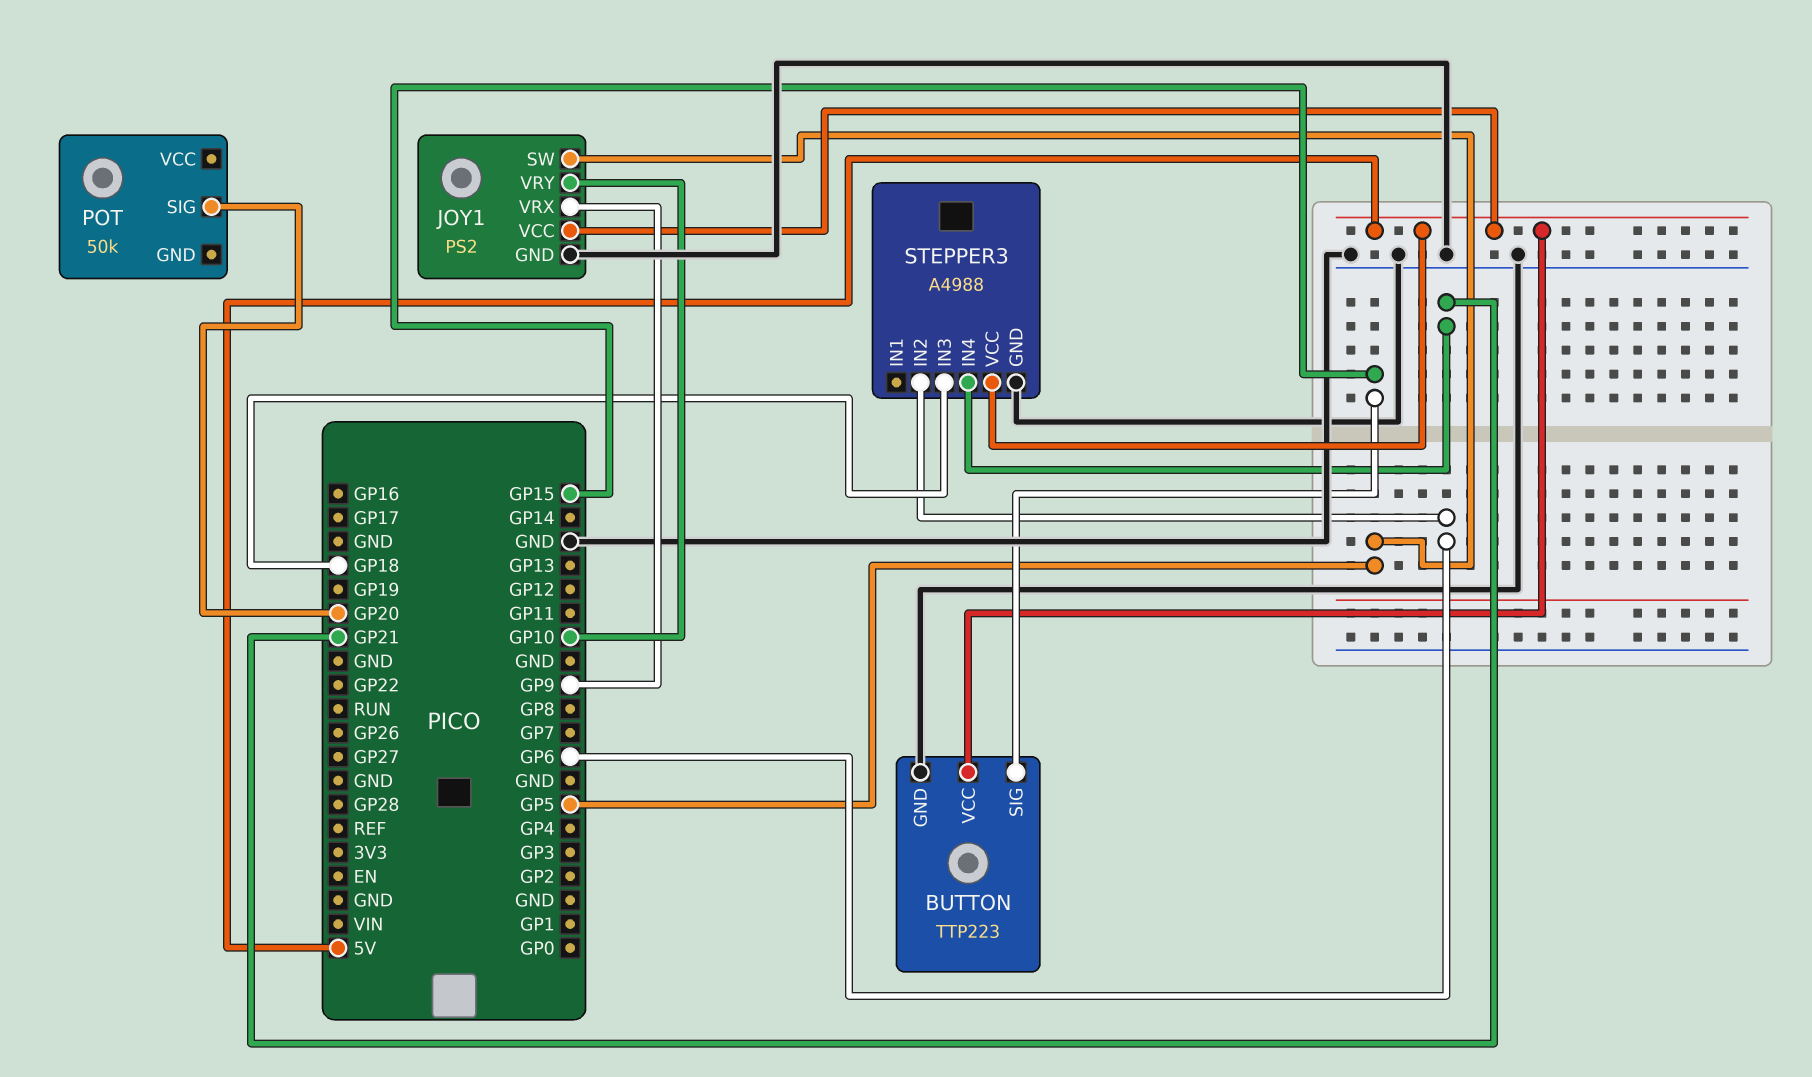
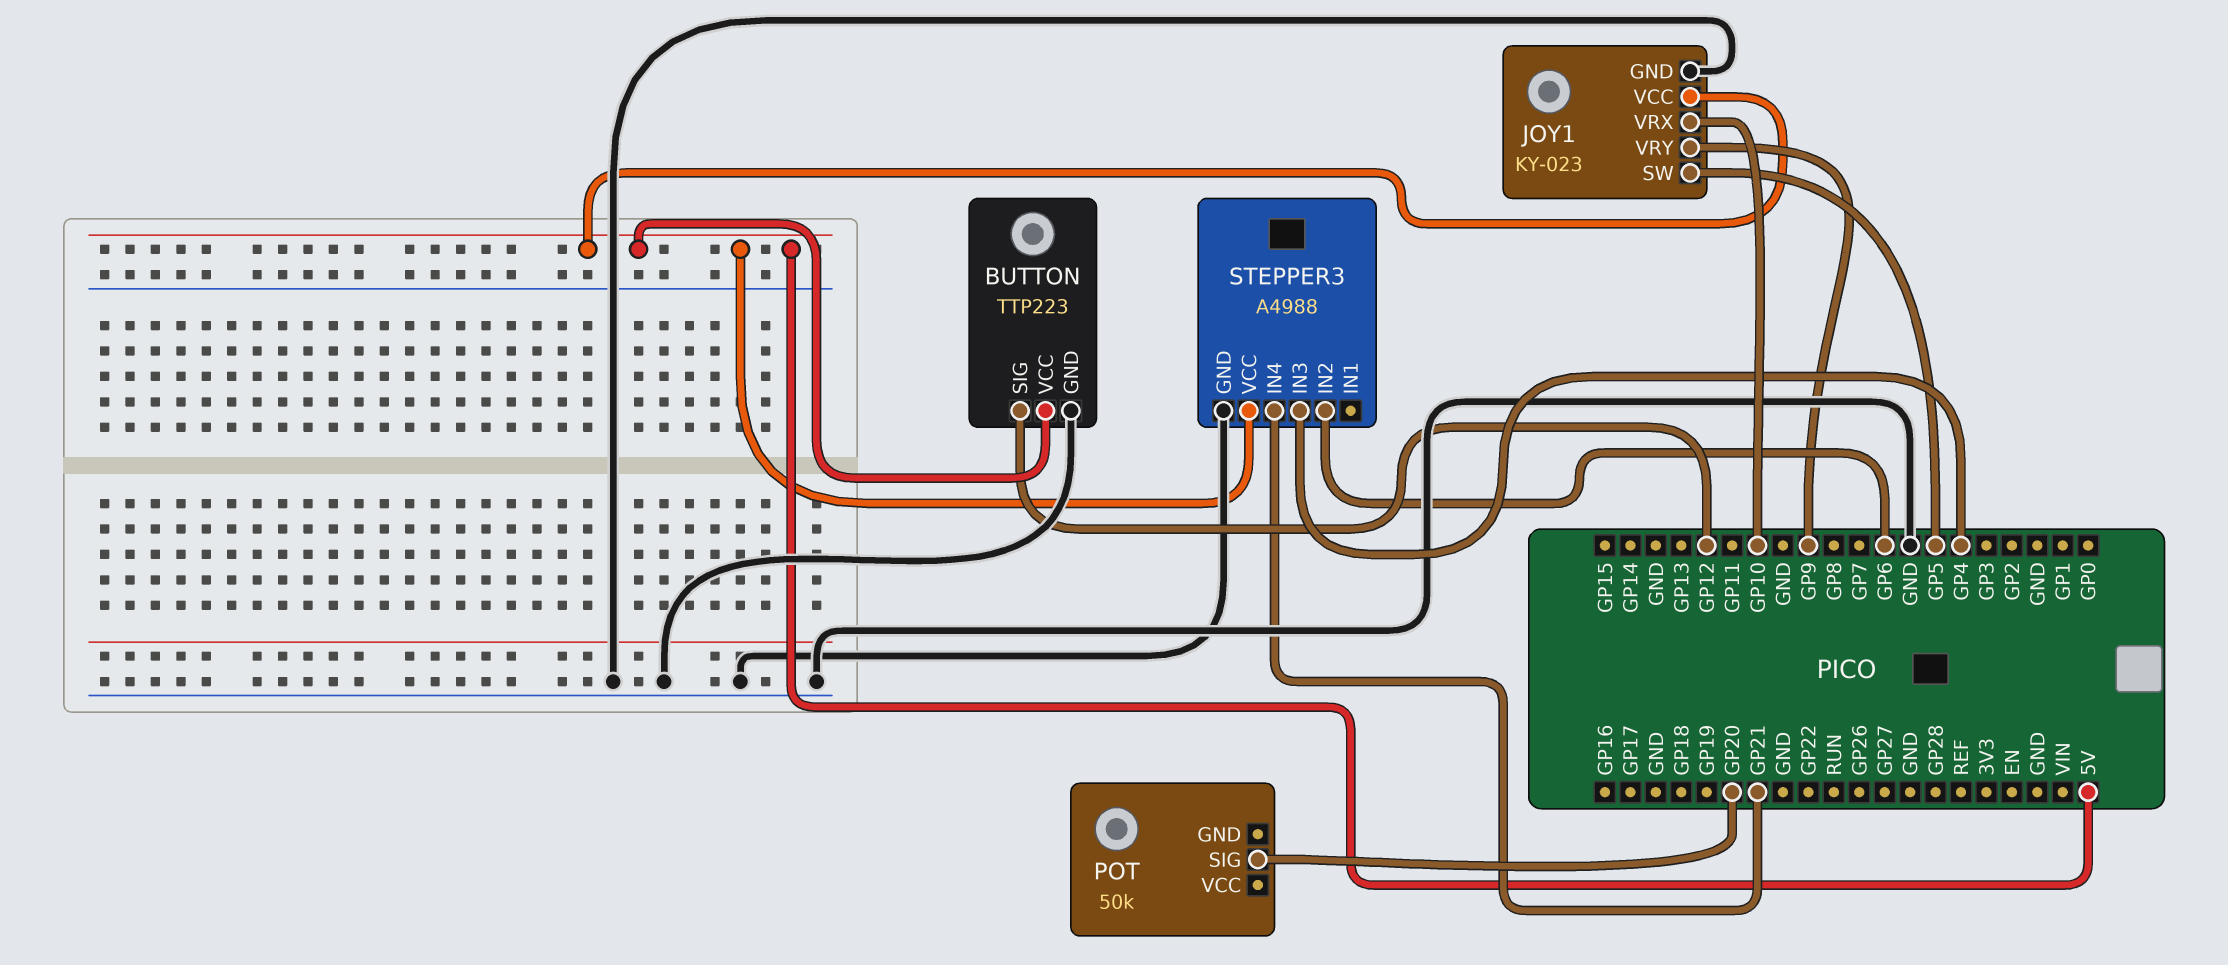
BUTTON pin SIG: GP15 -> GP12
JOY1: PS2 -> KY-023
JOY1 pin VRX: GP9 -> GP10
JOY1 pin VRY: GP10 -> GP9
STEPPER3 pin IN3: GP18 -> GP4

